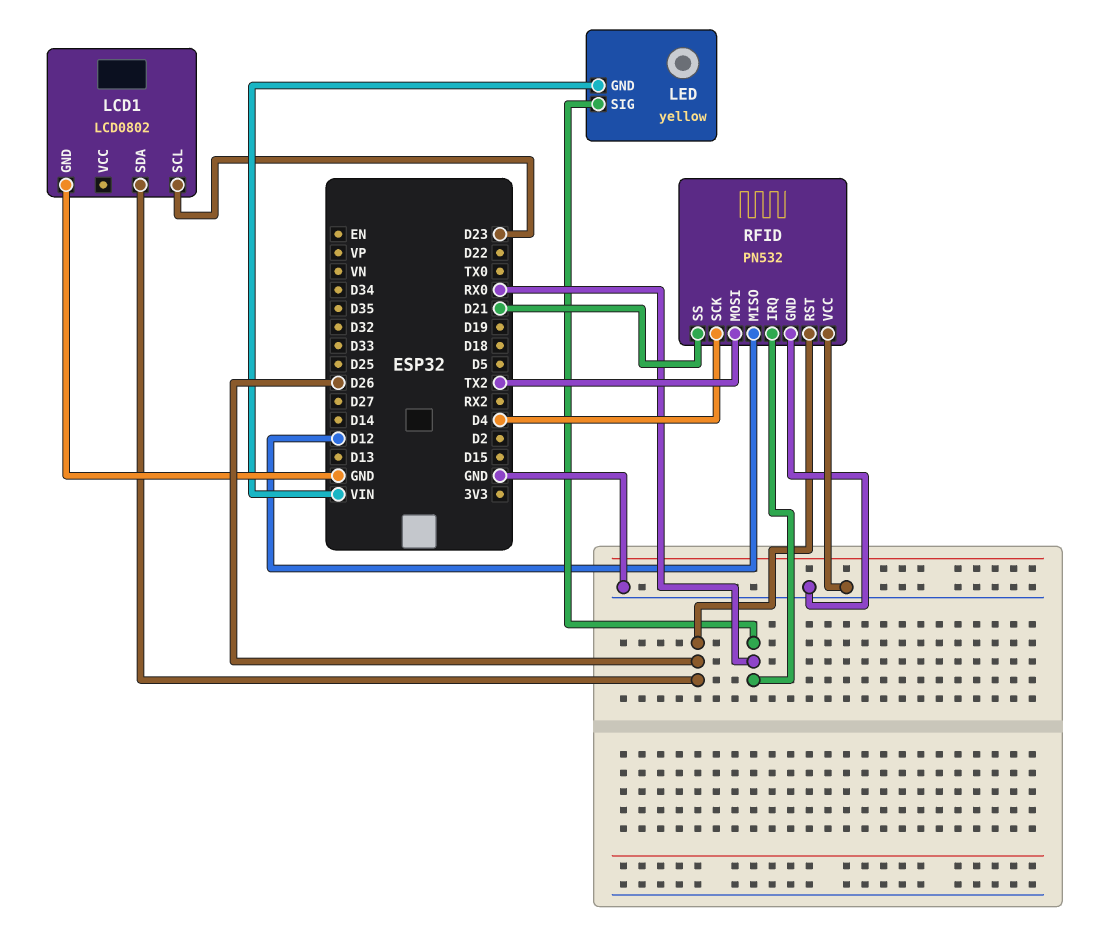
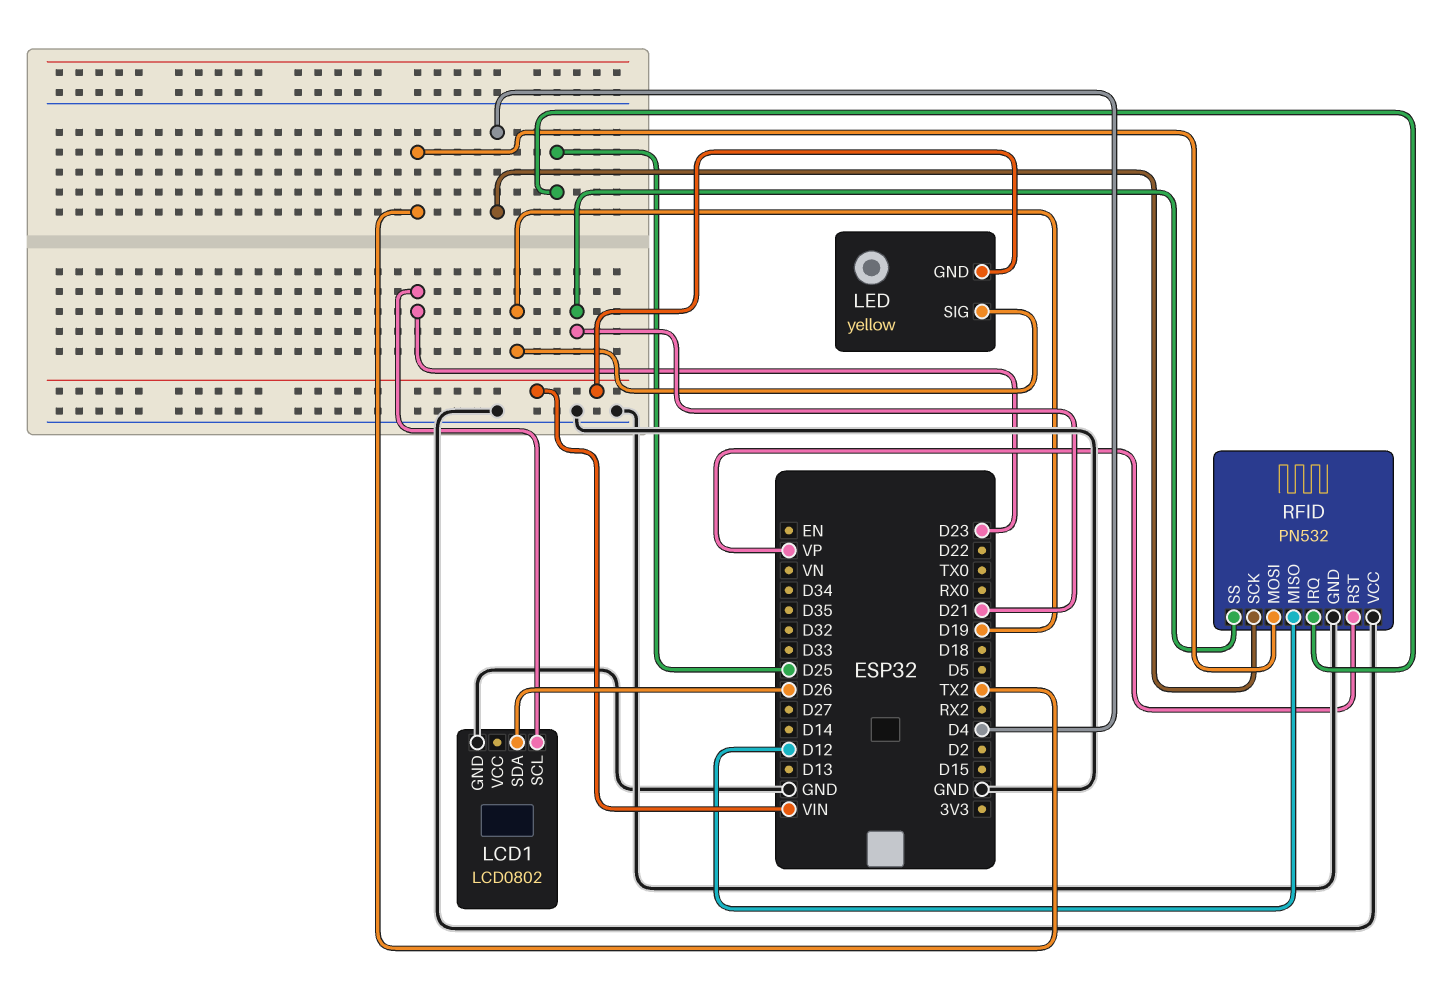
LED pin SIG: RX0 -> D19
RFID pin IRQ: RX0 -> D25
RFID pin RST: D26 -> VP

